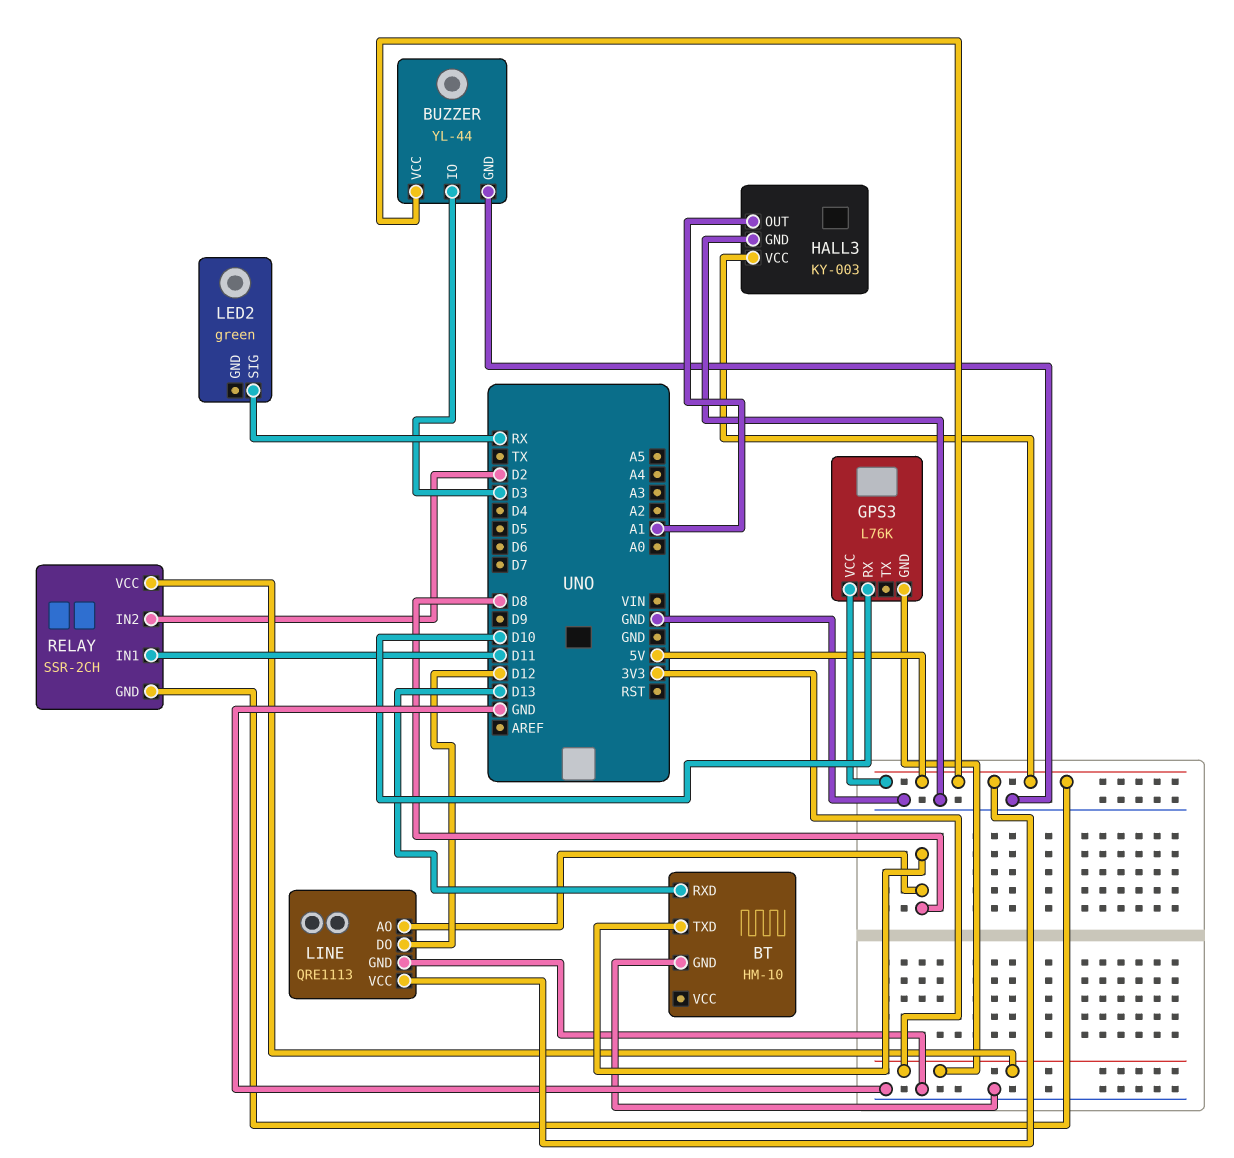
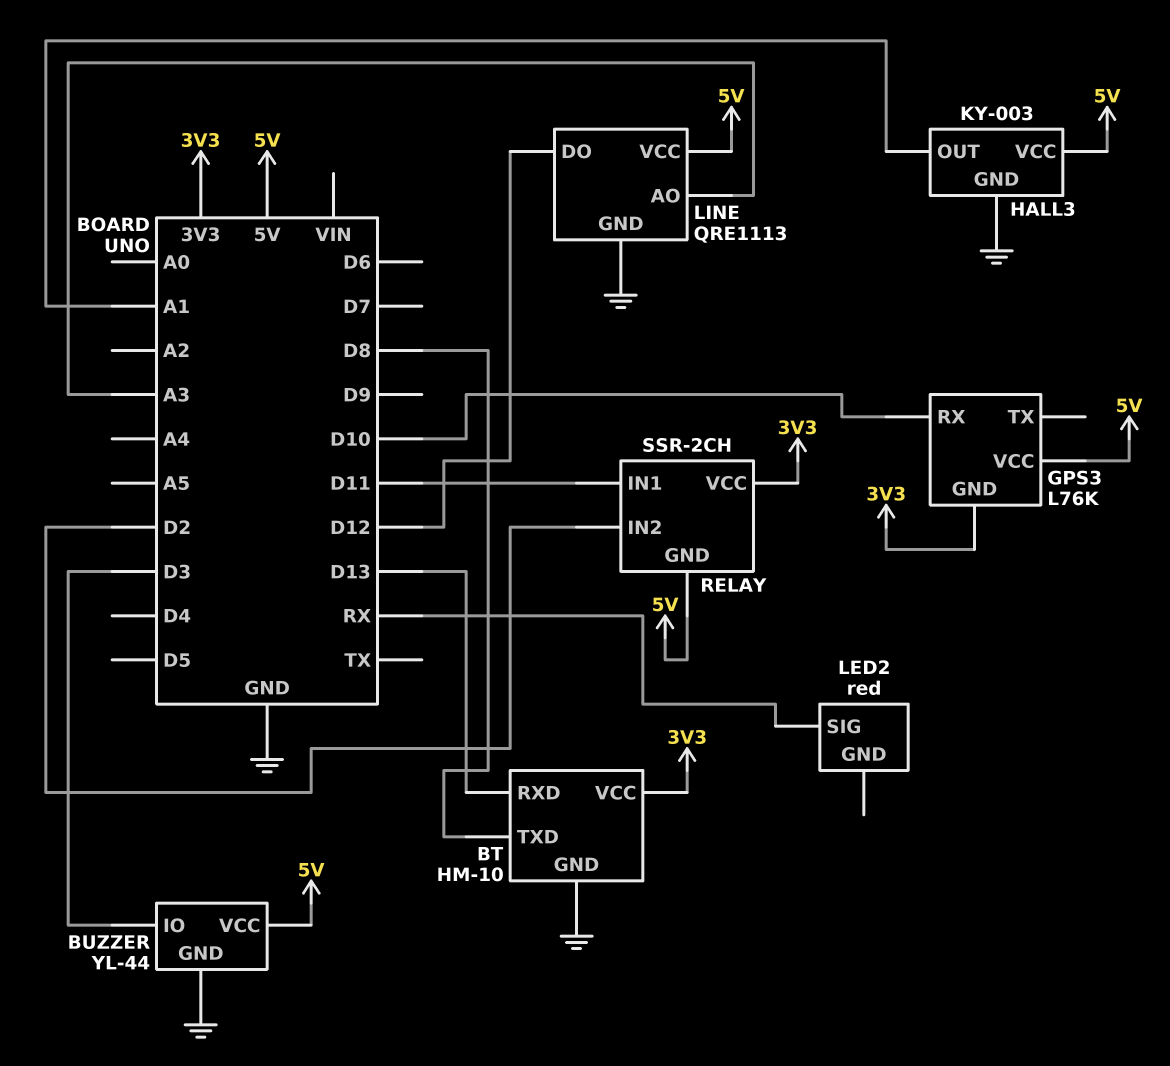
BT pin VCC: none -> 3V3
LED2: green -> red
LINE pin AO: D8 -> A3

